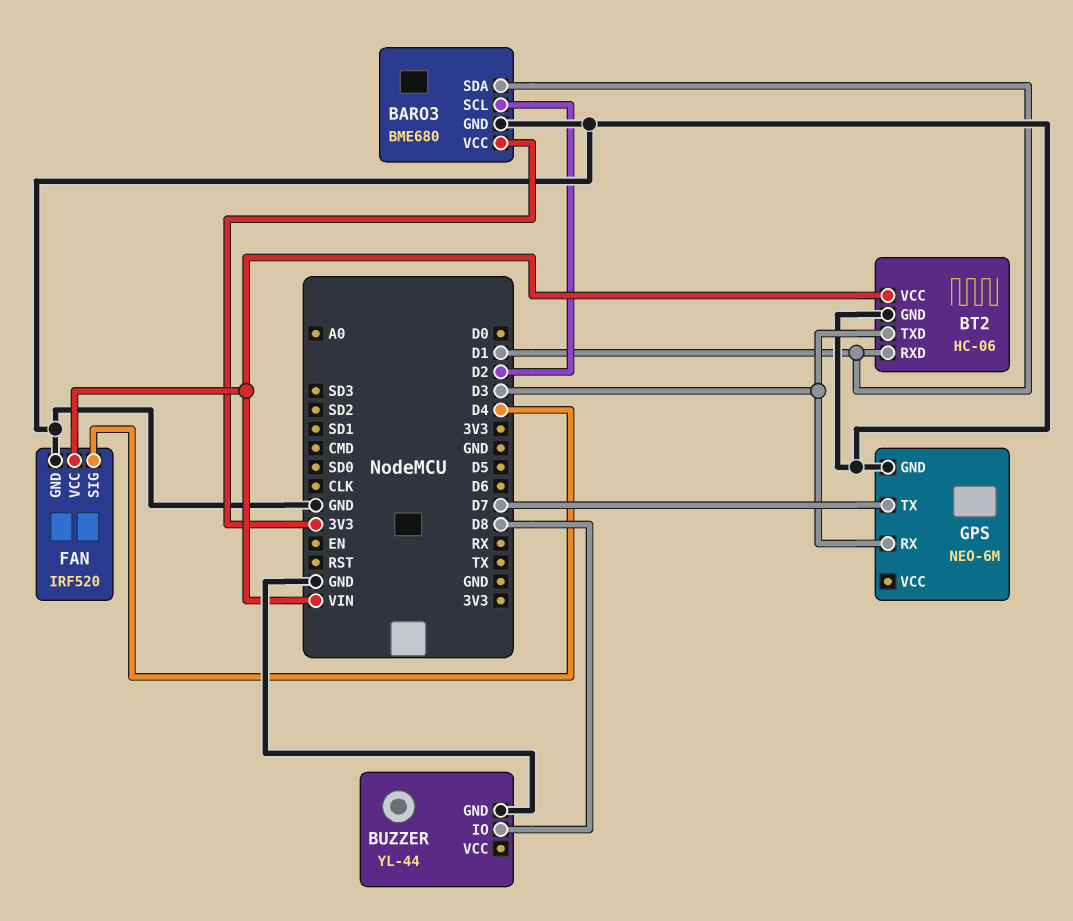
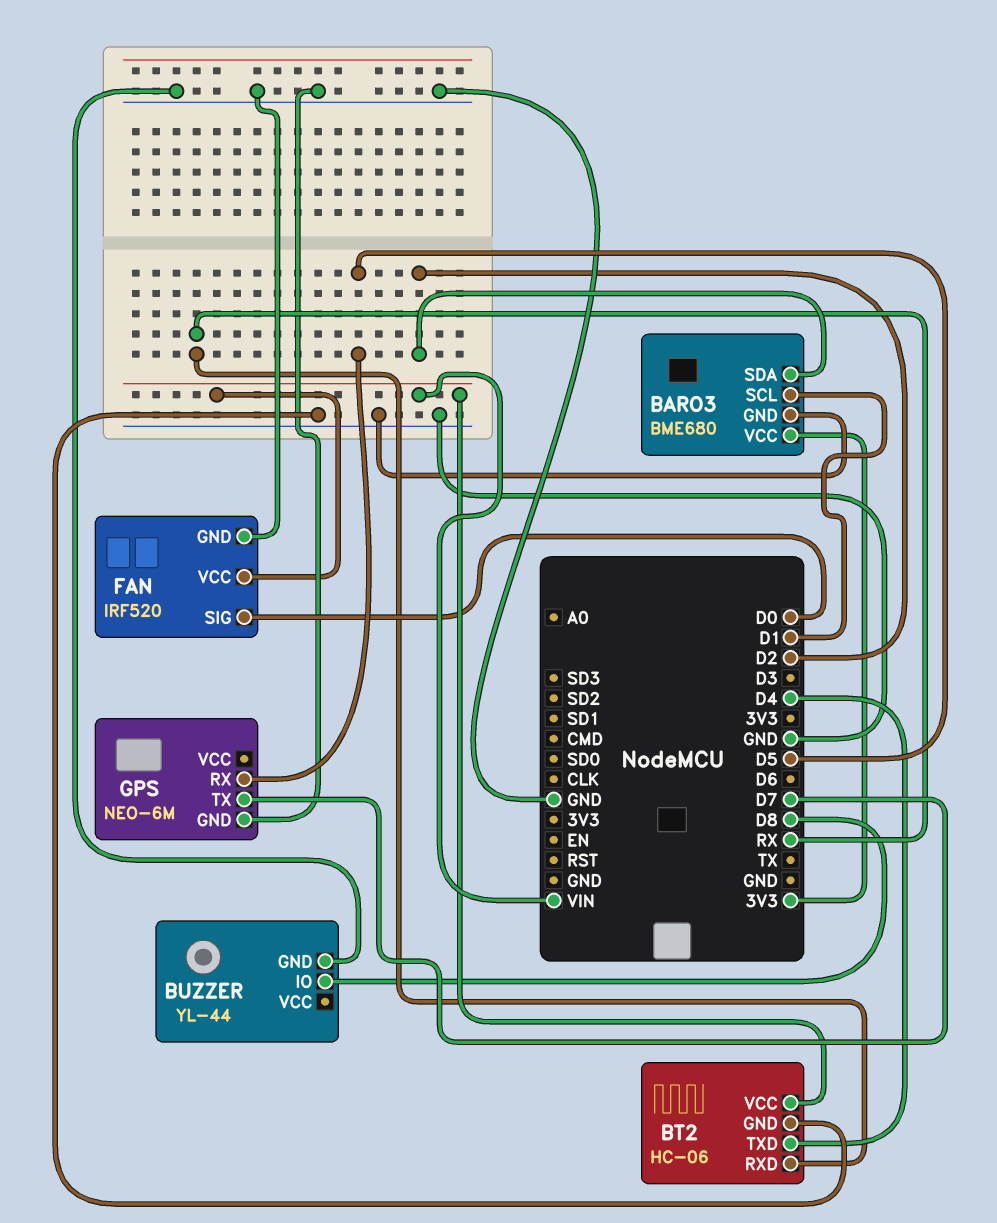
BARO3 pin SCL: D2 -> D1
BARO3 pin SDA: D1 -> D2
BT2 pin RXD: D1 -> RX
BT2 pin TXD: D3 -> D4
FAN pin SIG: D4 -> D0
GPS pin RX: D3 -> D5

